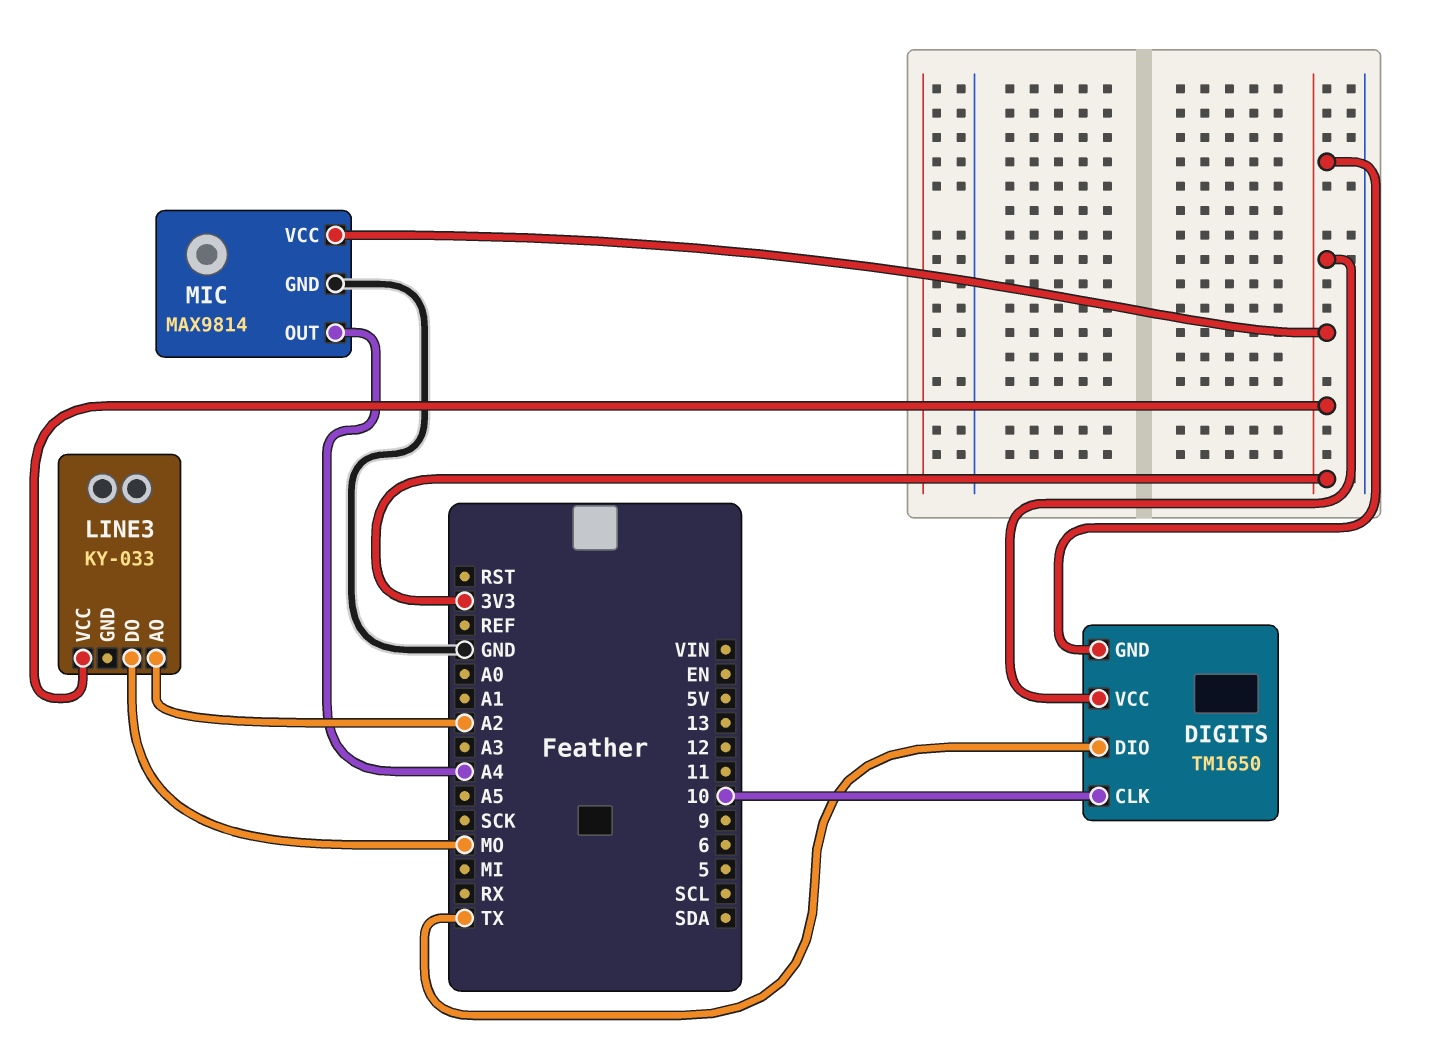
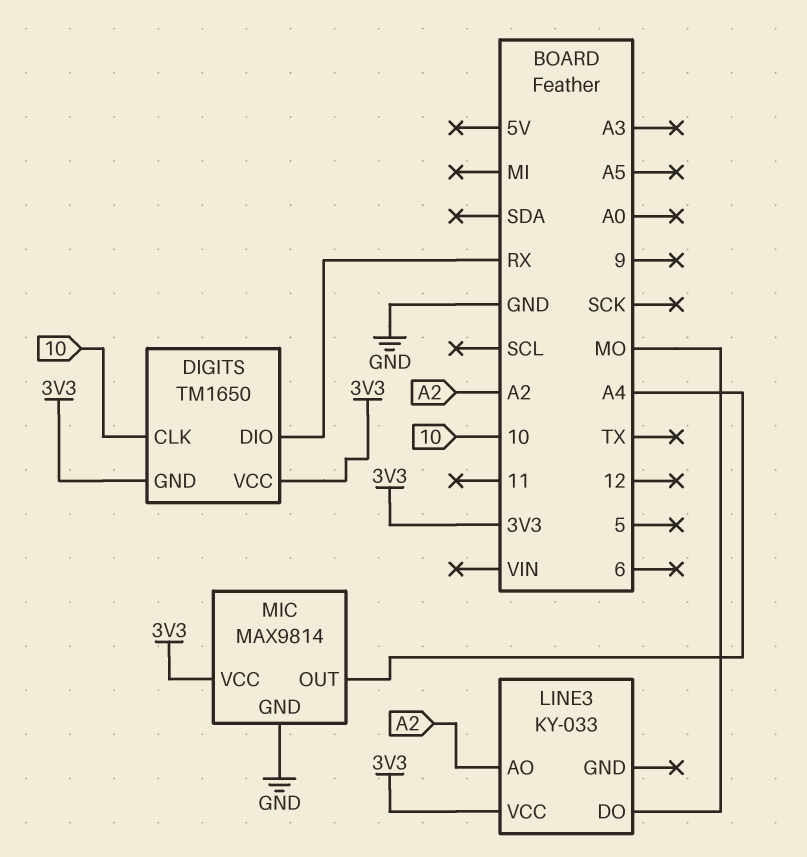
DIGITS pin DIO: TX -> RX

